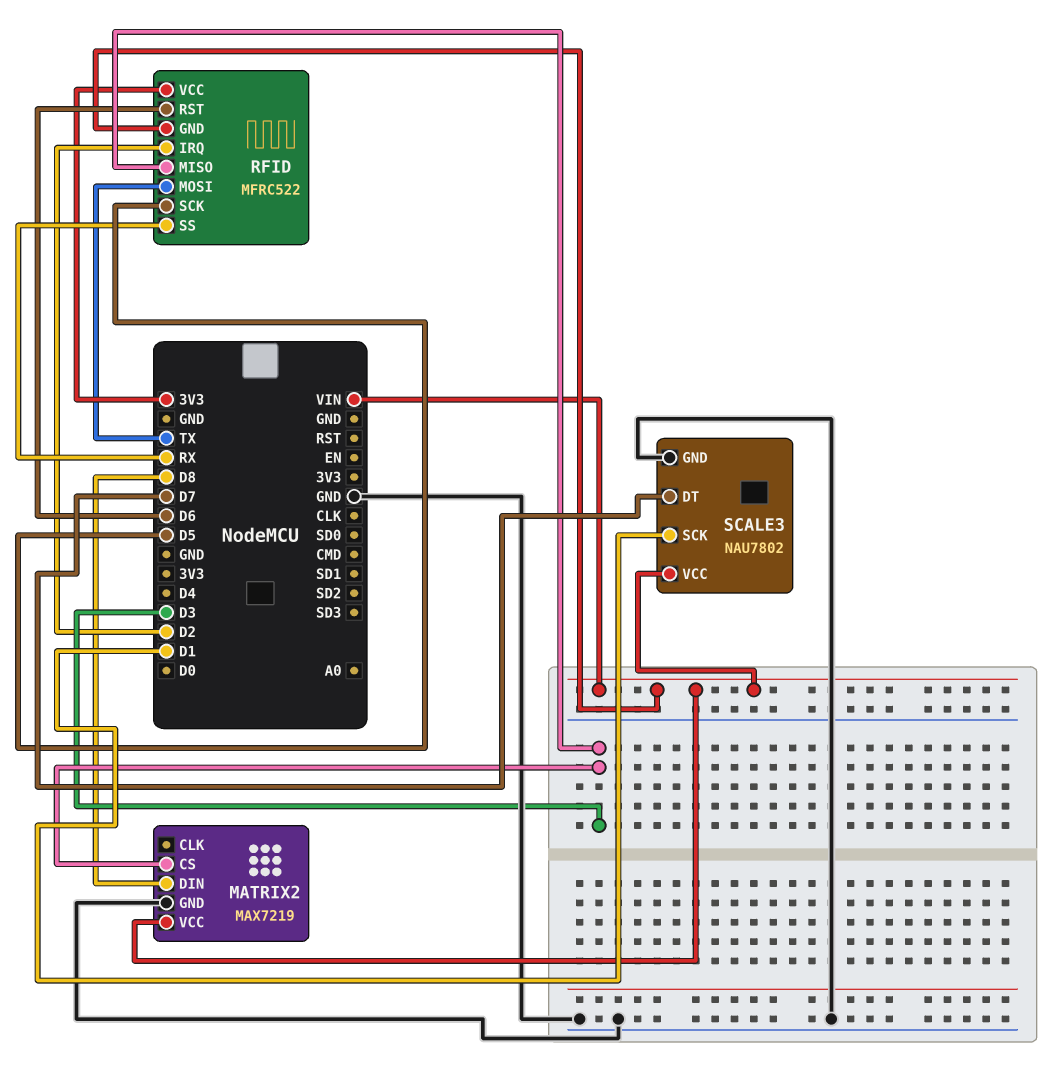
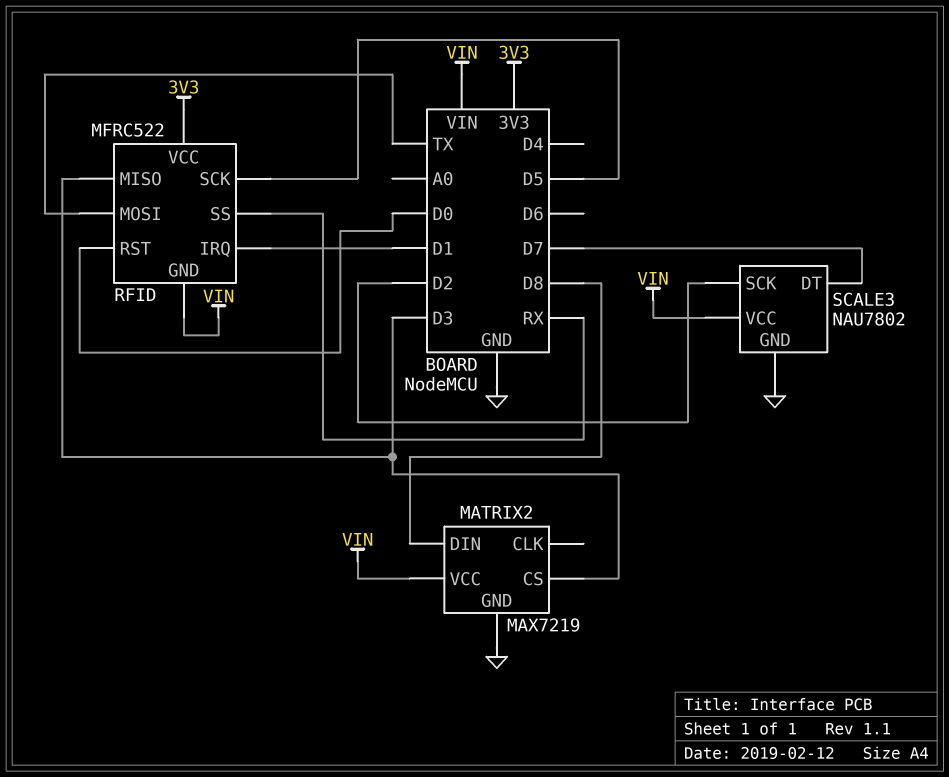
RFID pin IRQ: D2 -> D1
RFID pin RST: D6 -> D0
SCALE3 pin SCK: D1 -> D2

